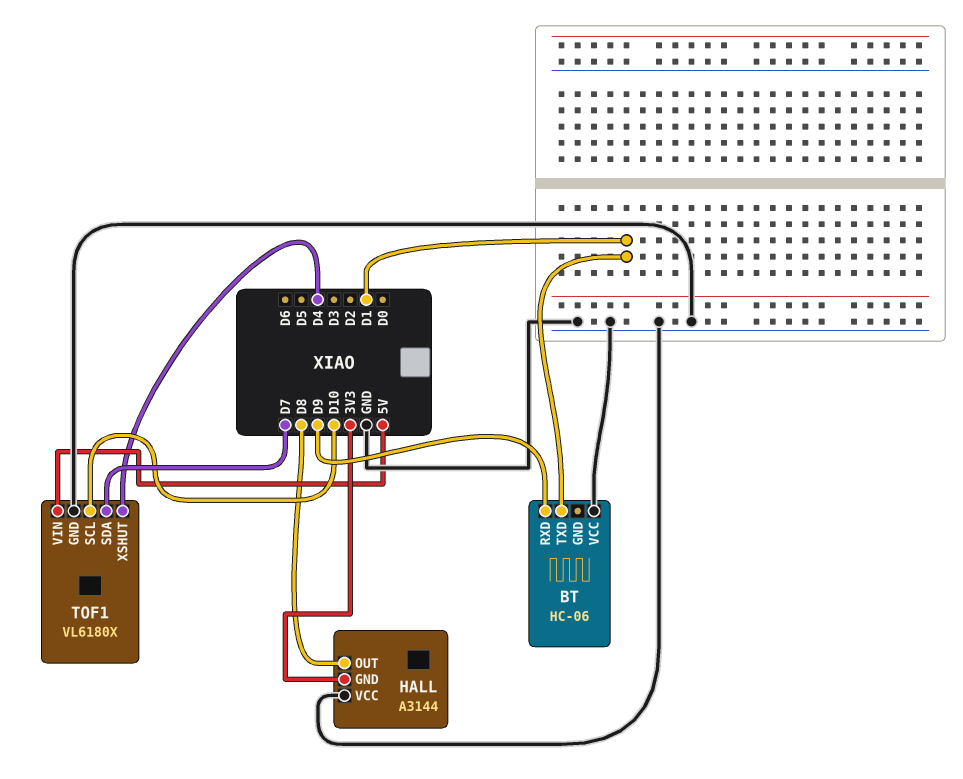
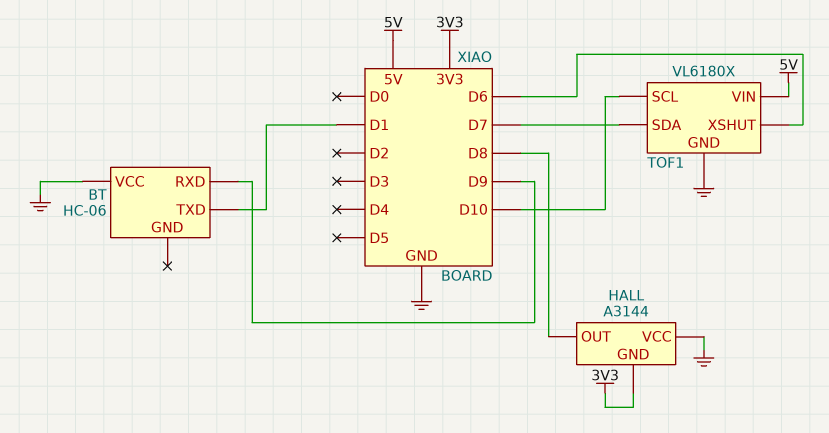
TOF1 pin XSHUT: D4 -> D6

